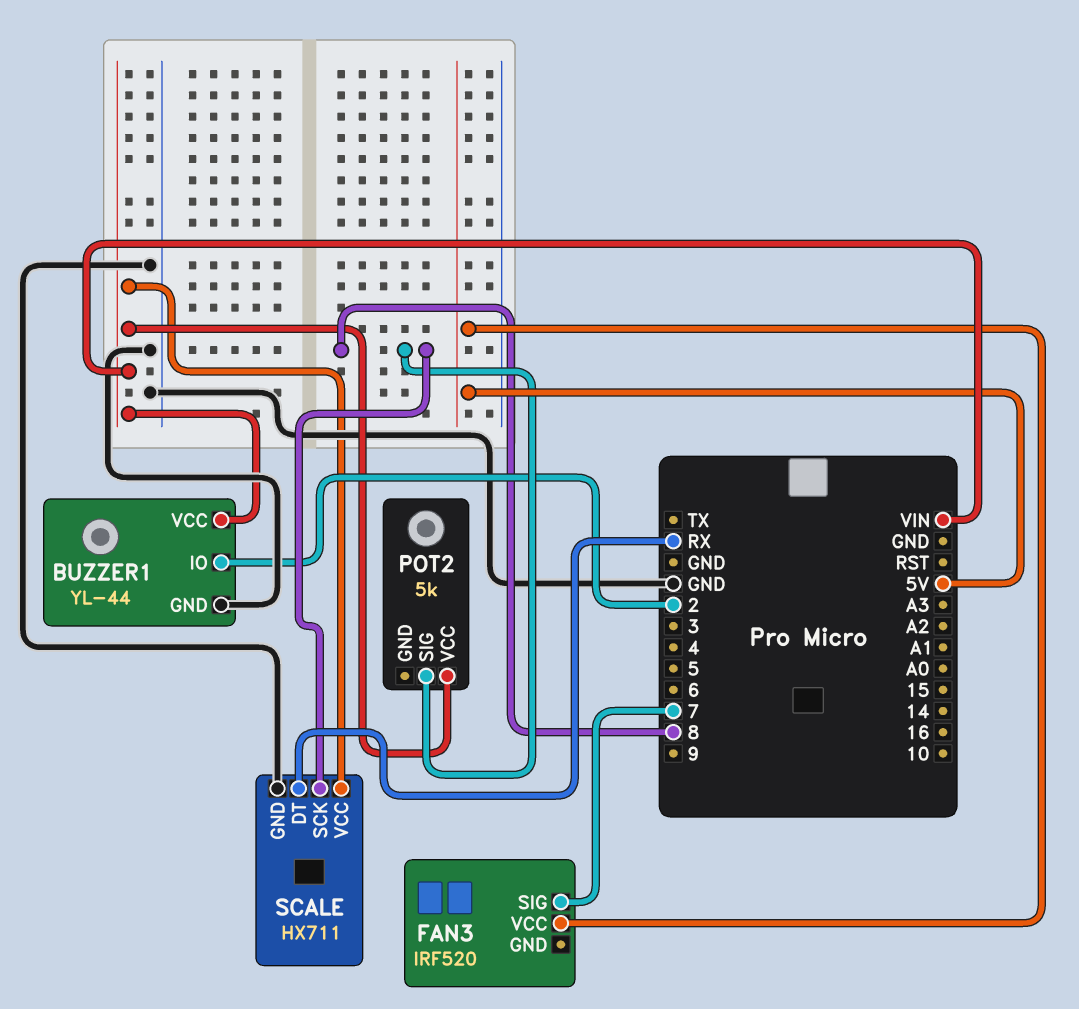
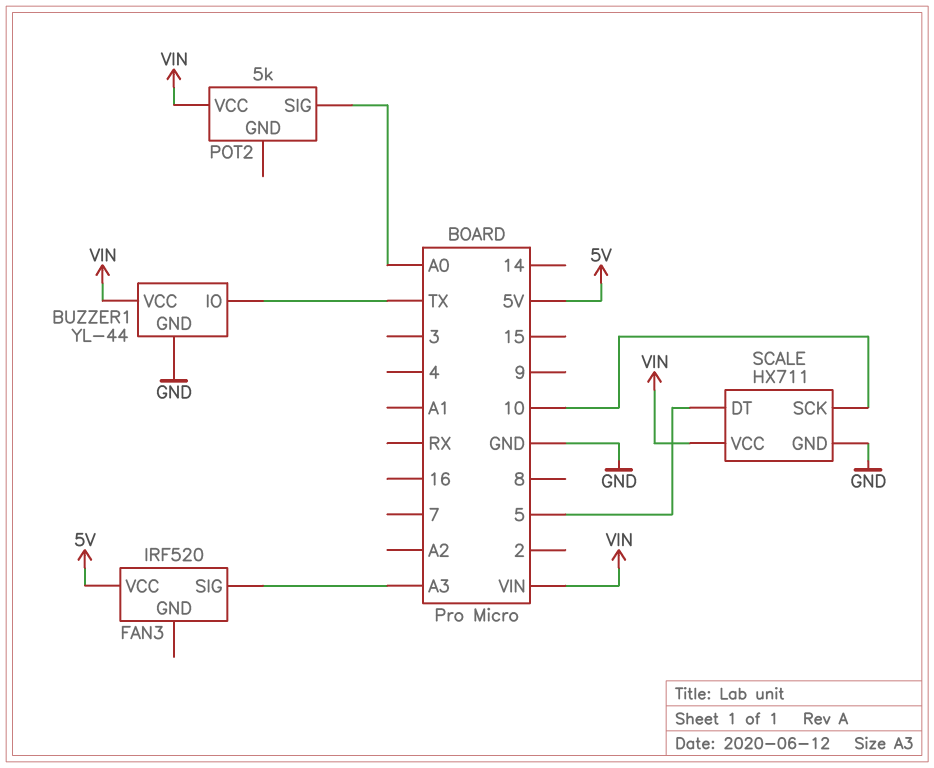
BUZZER1 pin IO: 2 -> TX
FAN3 pin SIG: 7 -> A3
POT2 pin SIG: 8 -> A0
SCALE pin DT: RX -> 5
SCALE pin SCK: 8 -> 10

